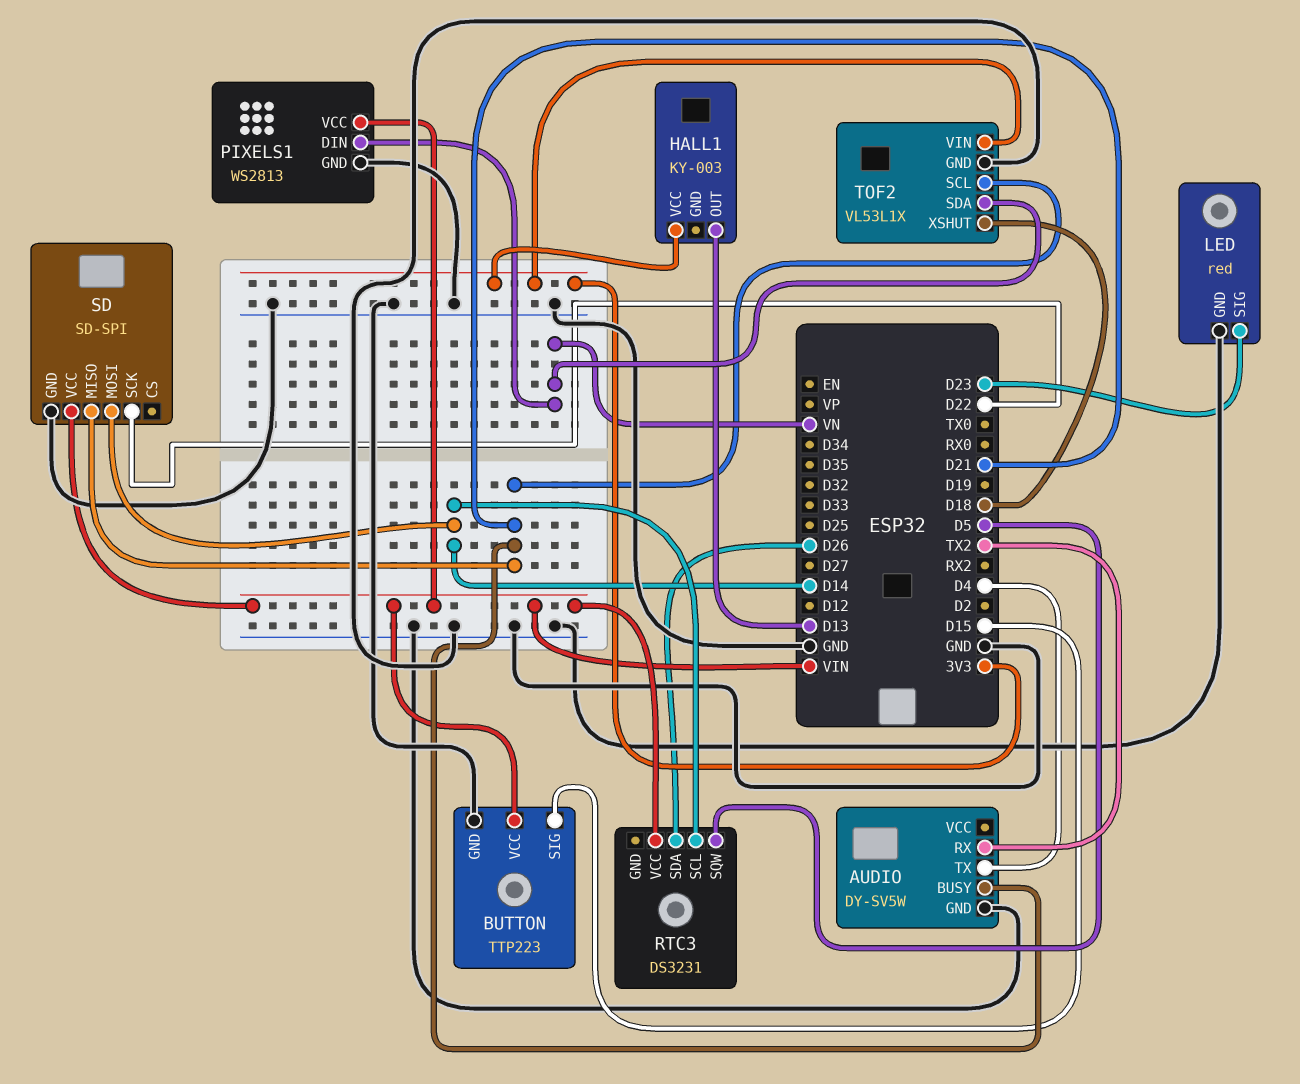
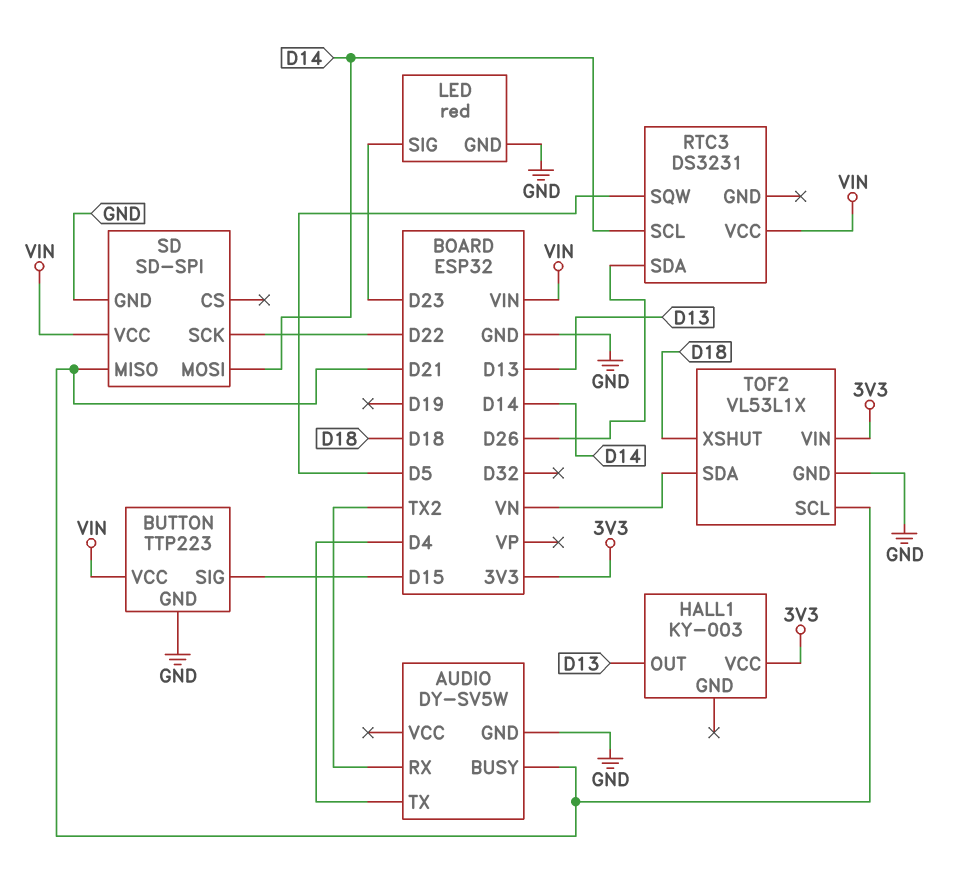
PIXELS1: WS2813 -> none
PIXELS1 pin DIN: VN -> none
PIXELS1 pin GND: GND -> none
PIXELS1 pin VCC: VIN -> none

